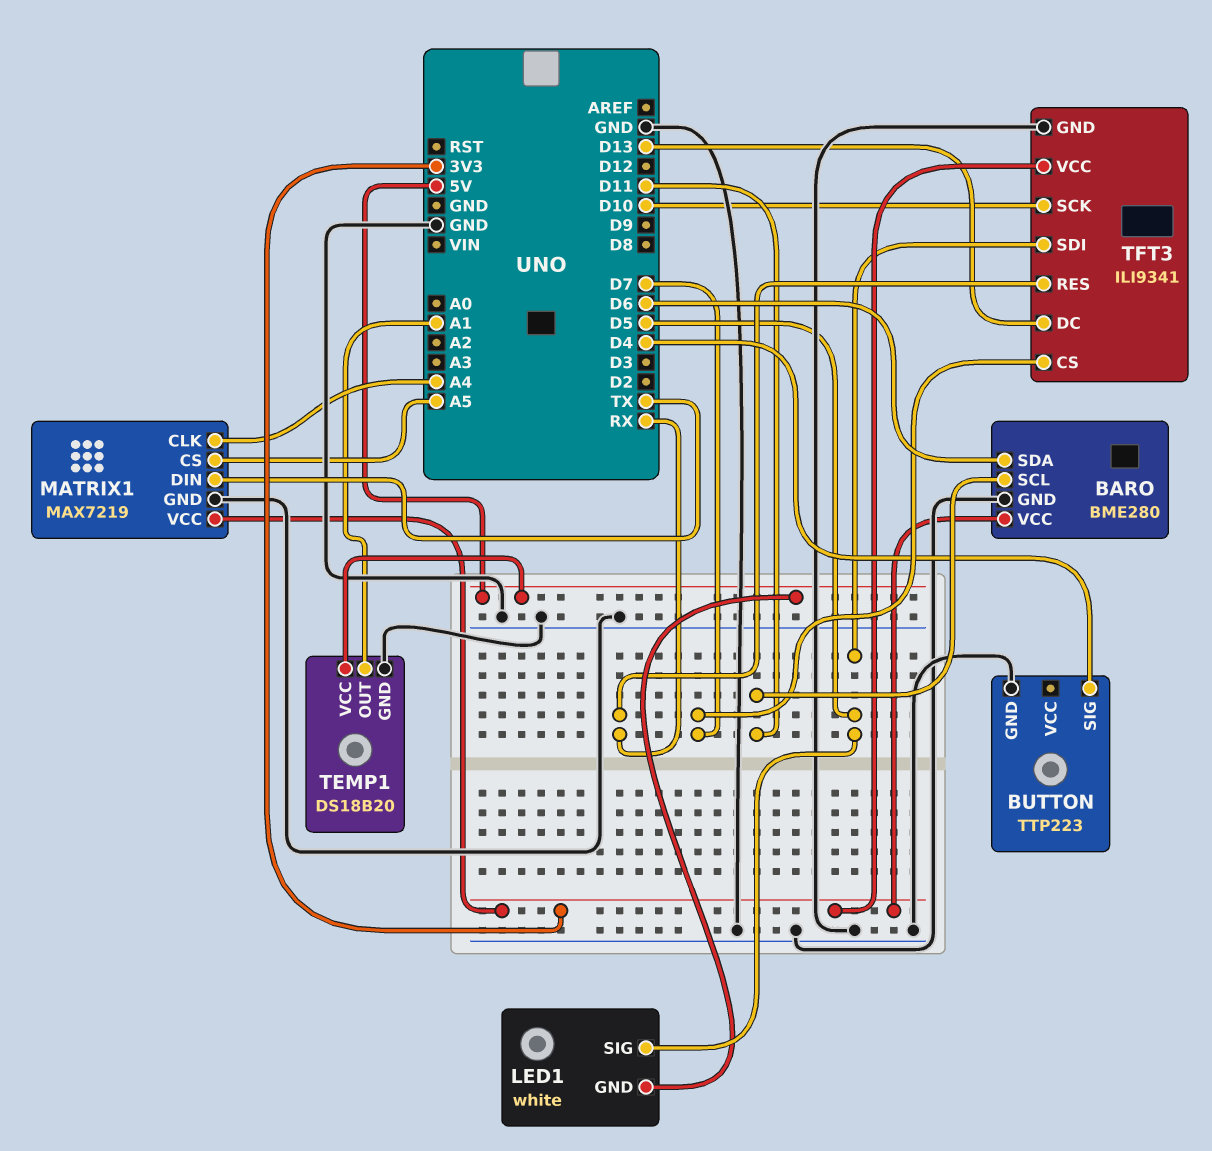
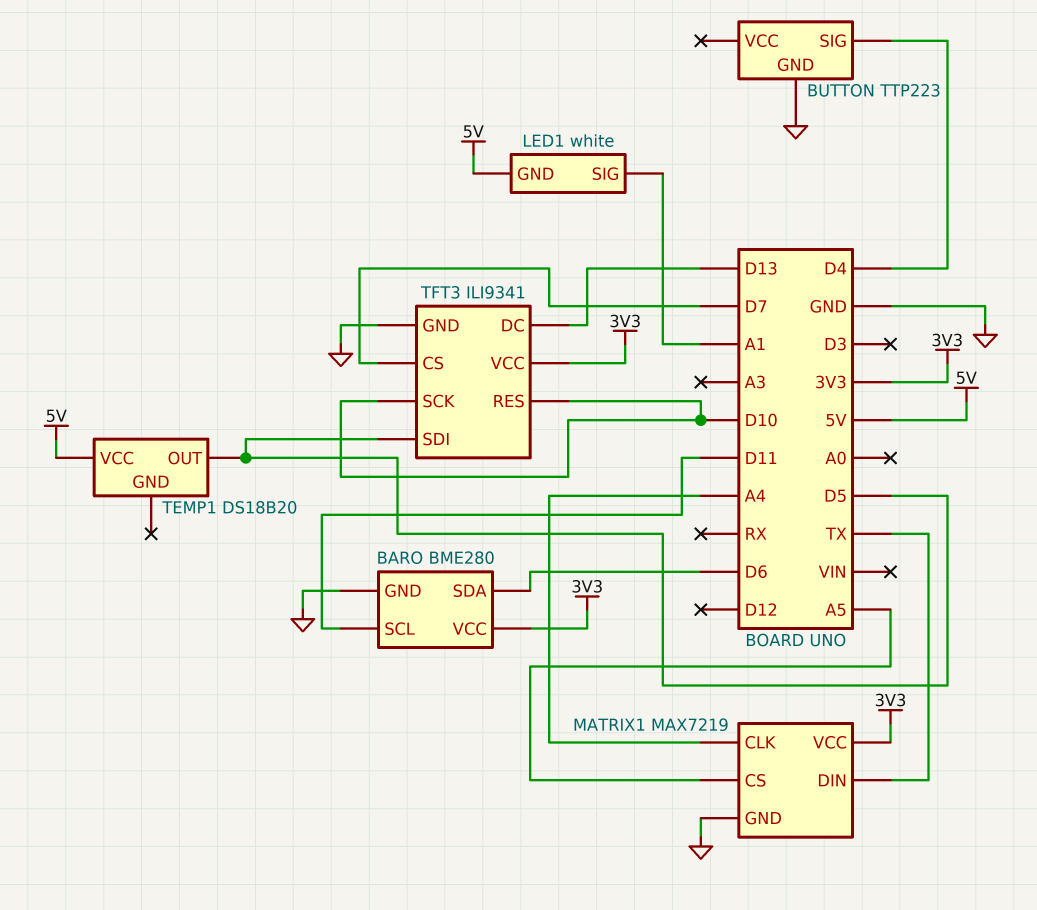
LED1 pin SIG: D5 -> A1
TEMP1 pin GND: GND -> none
TEMP1 pin OUT: A1 -> D5
TFT3 pin RES: RX -> D10

